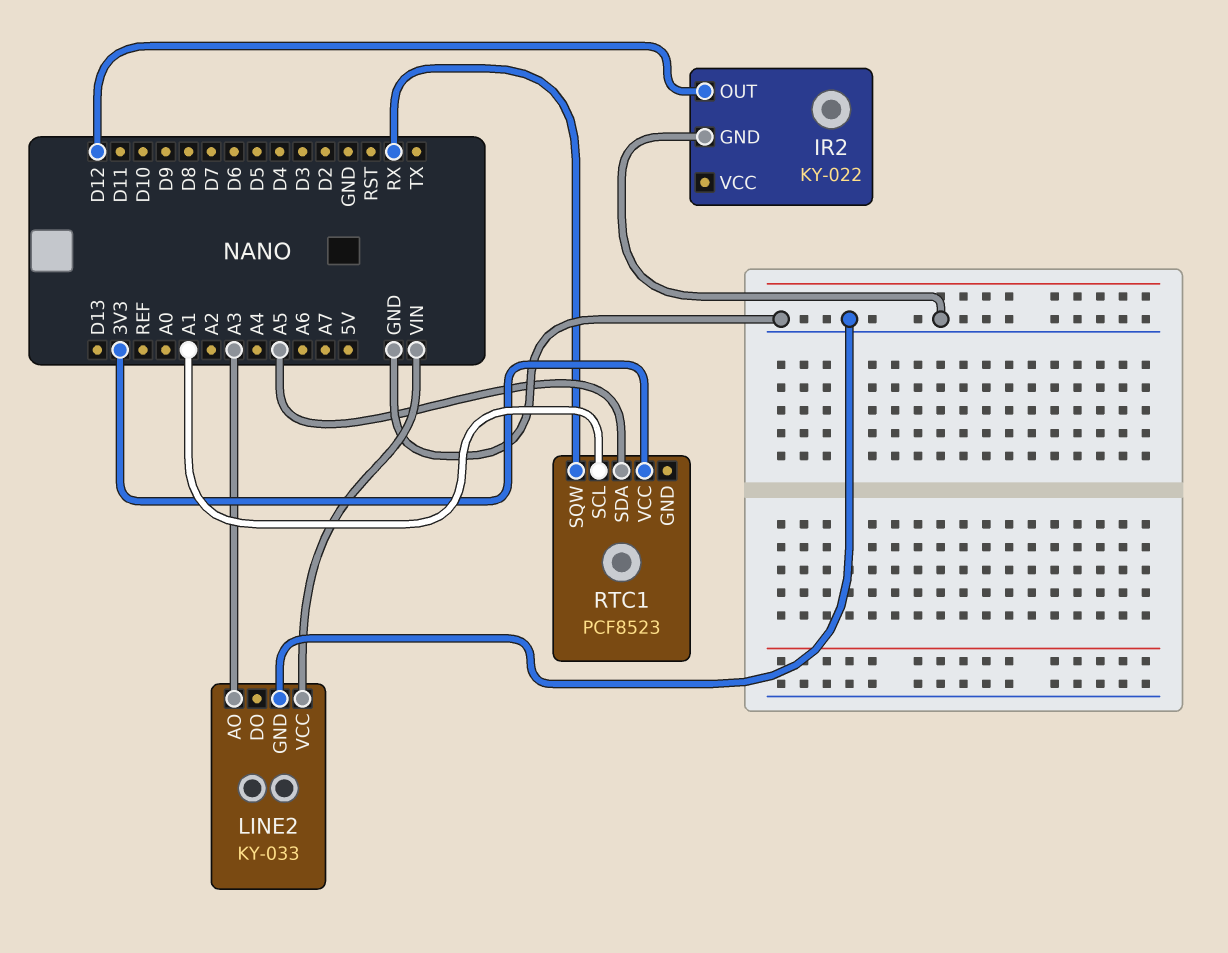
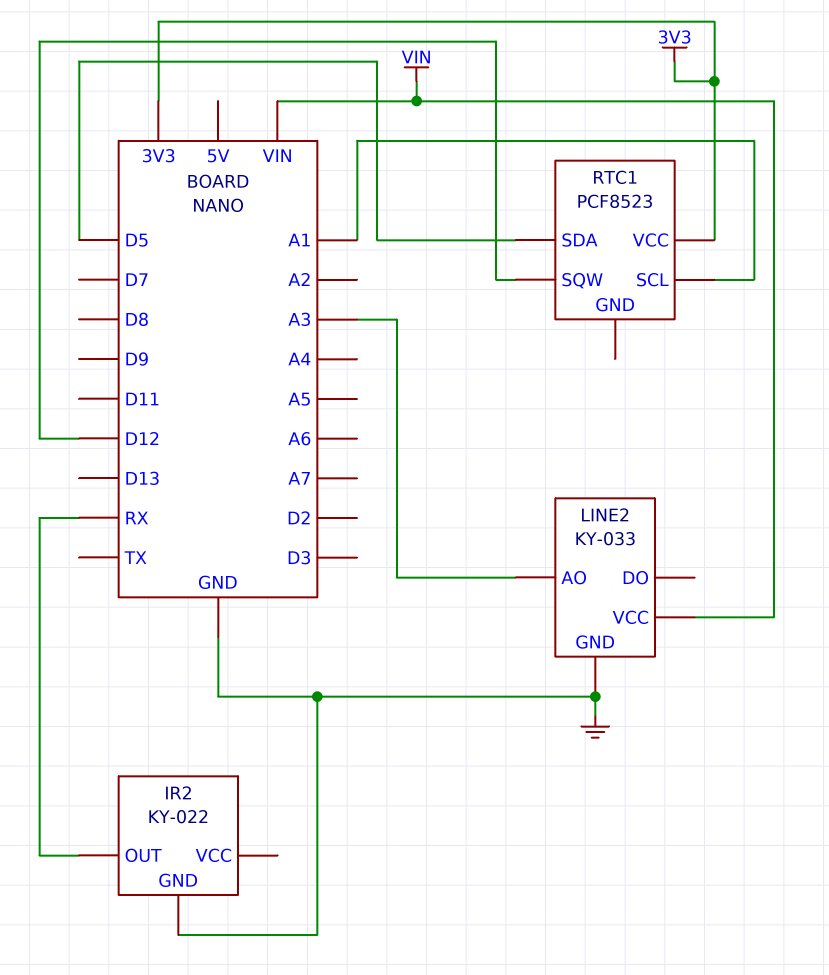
IR2 pin OUT: D12 -> RX
RTC1 pin SDA: A5 -> D5
RTC1 pin SQW: RX -> D12

